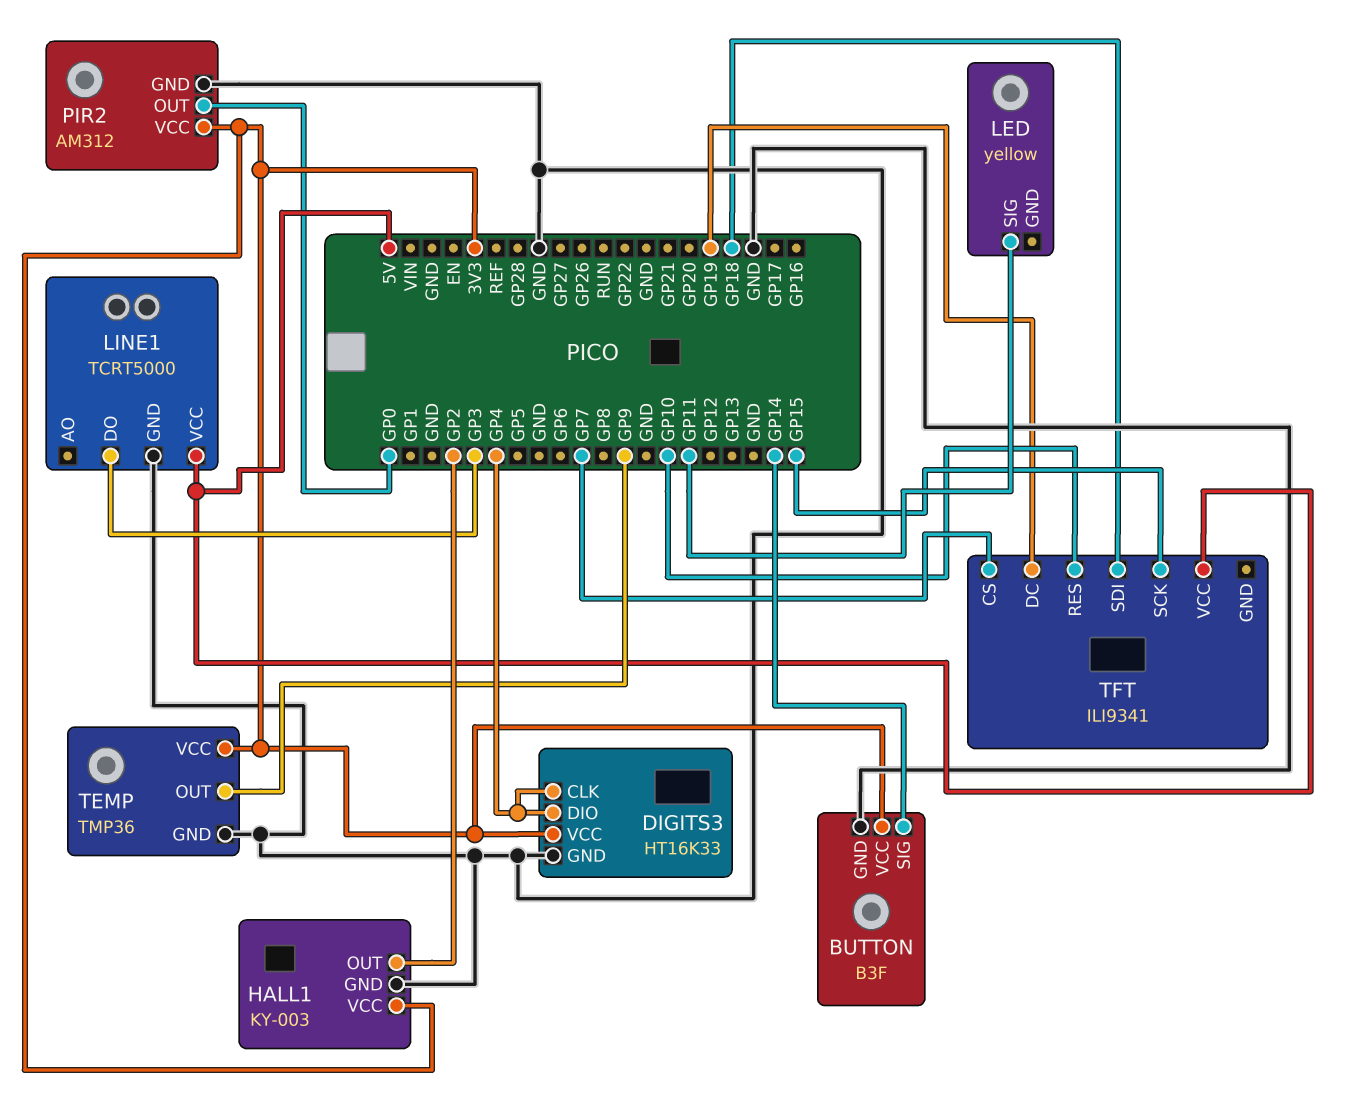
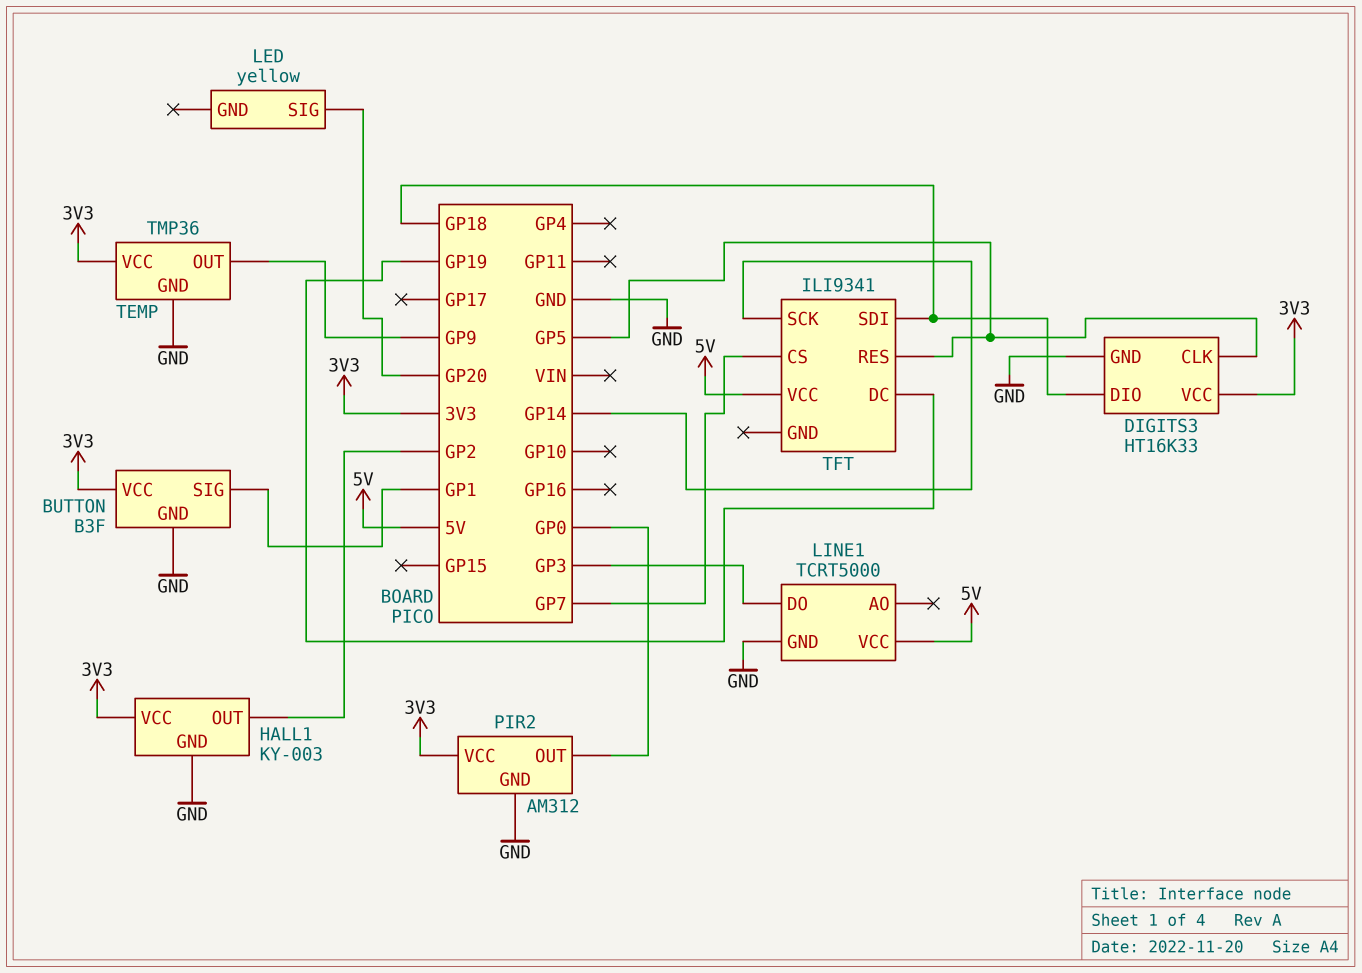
BUTTON pin SIG: GP14 -> GP1
DIGITS3 pin CLK: GP4 -> GP5
DIGITS3 pin DIO: GP4 -> GP18
LED pin SIG: GP11 -> GP20
TFT pin RES: GP10 -> GP5
TFT pin SCK: GP15 -> GP14

